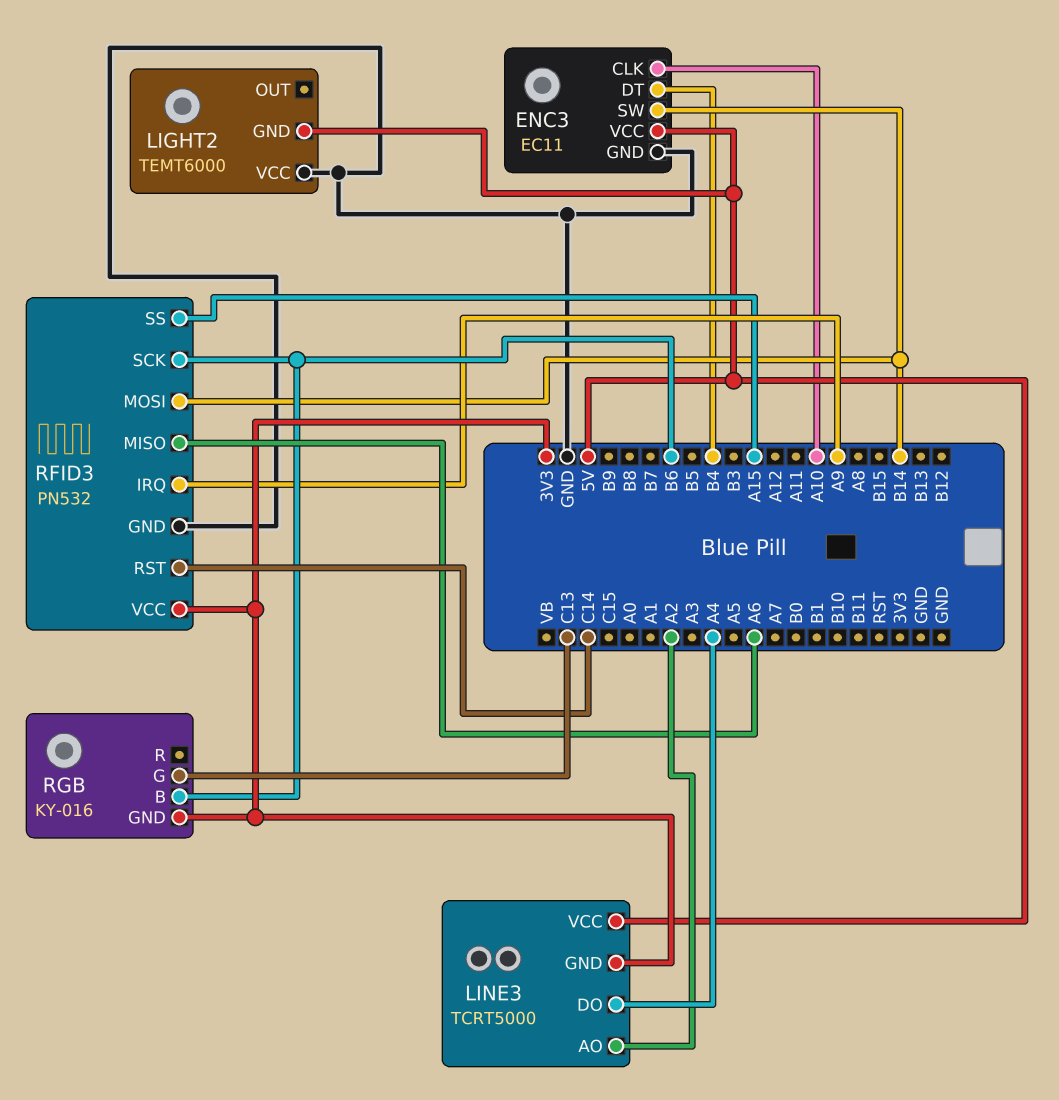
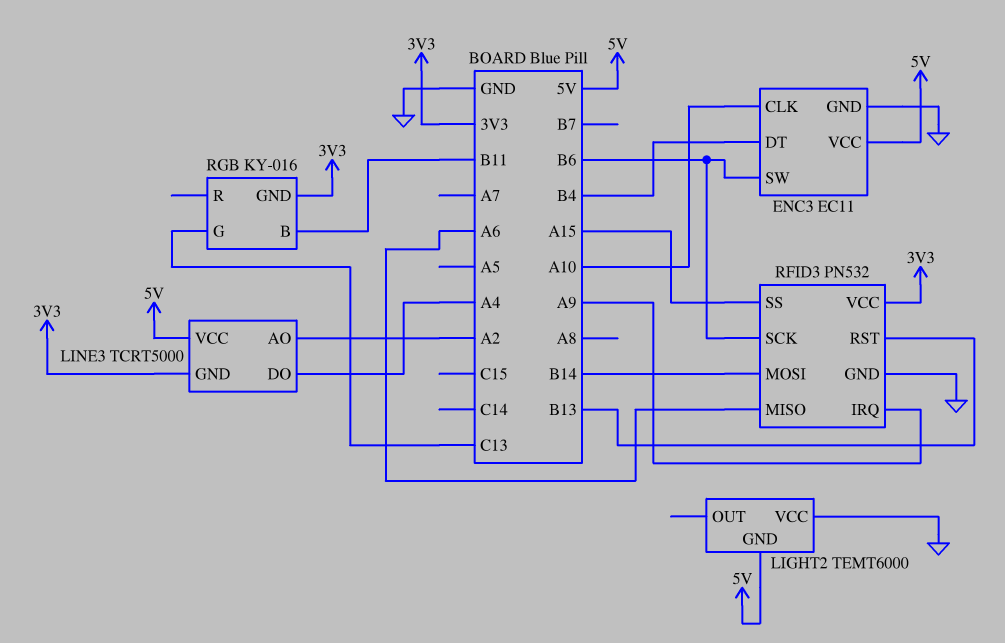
ENC3 pin SW: B14 -> B6
RFID3 pin RST: C14 -> B13
RGB pin B: B6 -> B11

